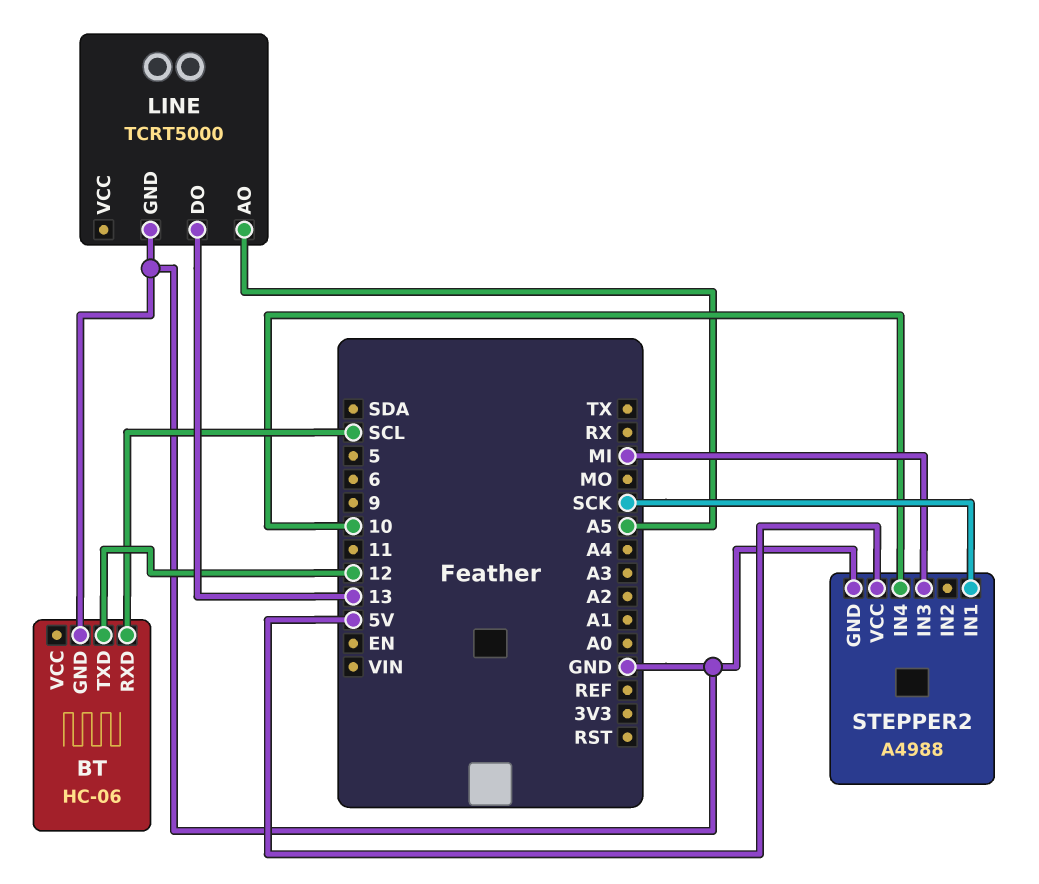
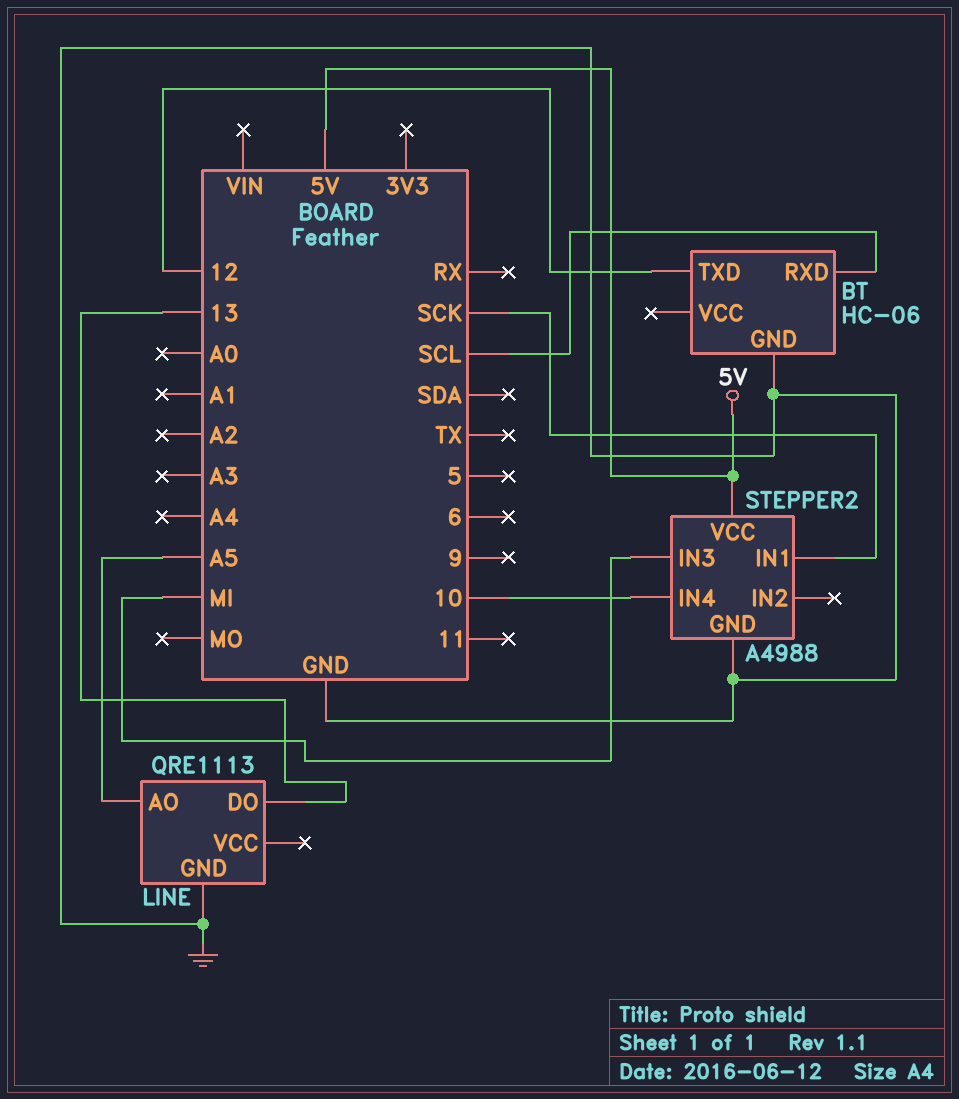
LINE: TCRT5000 -> QRE1113

